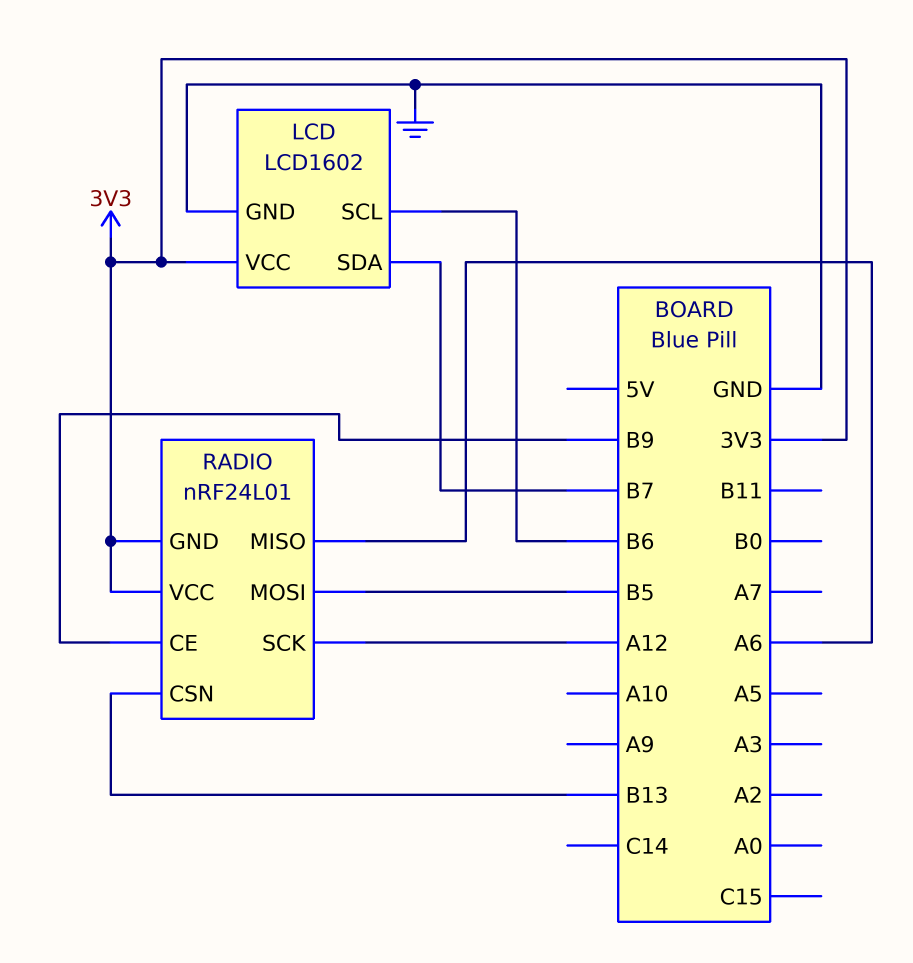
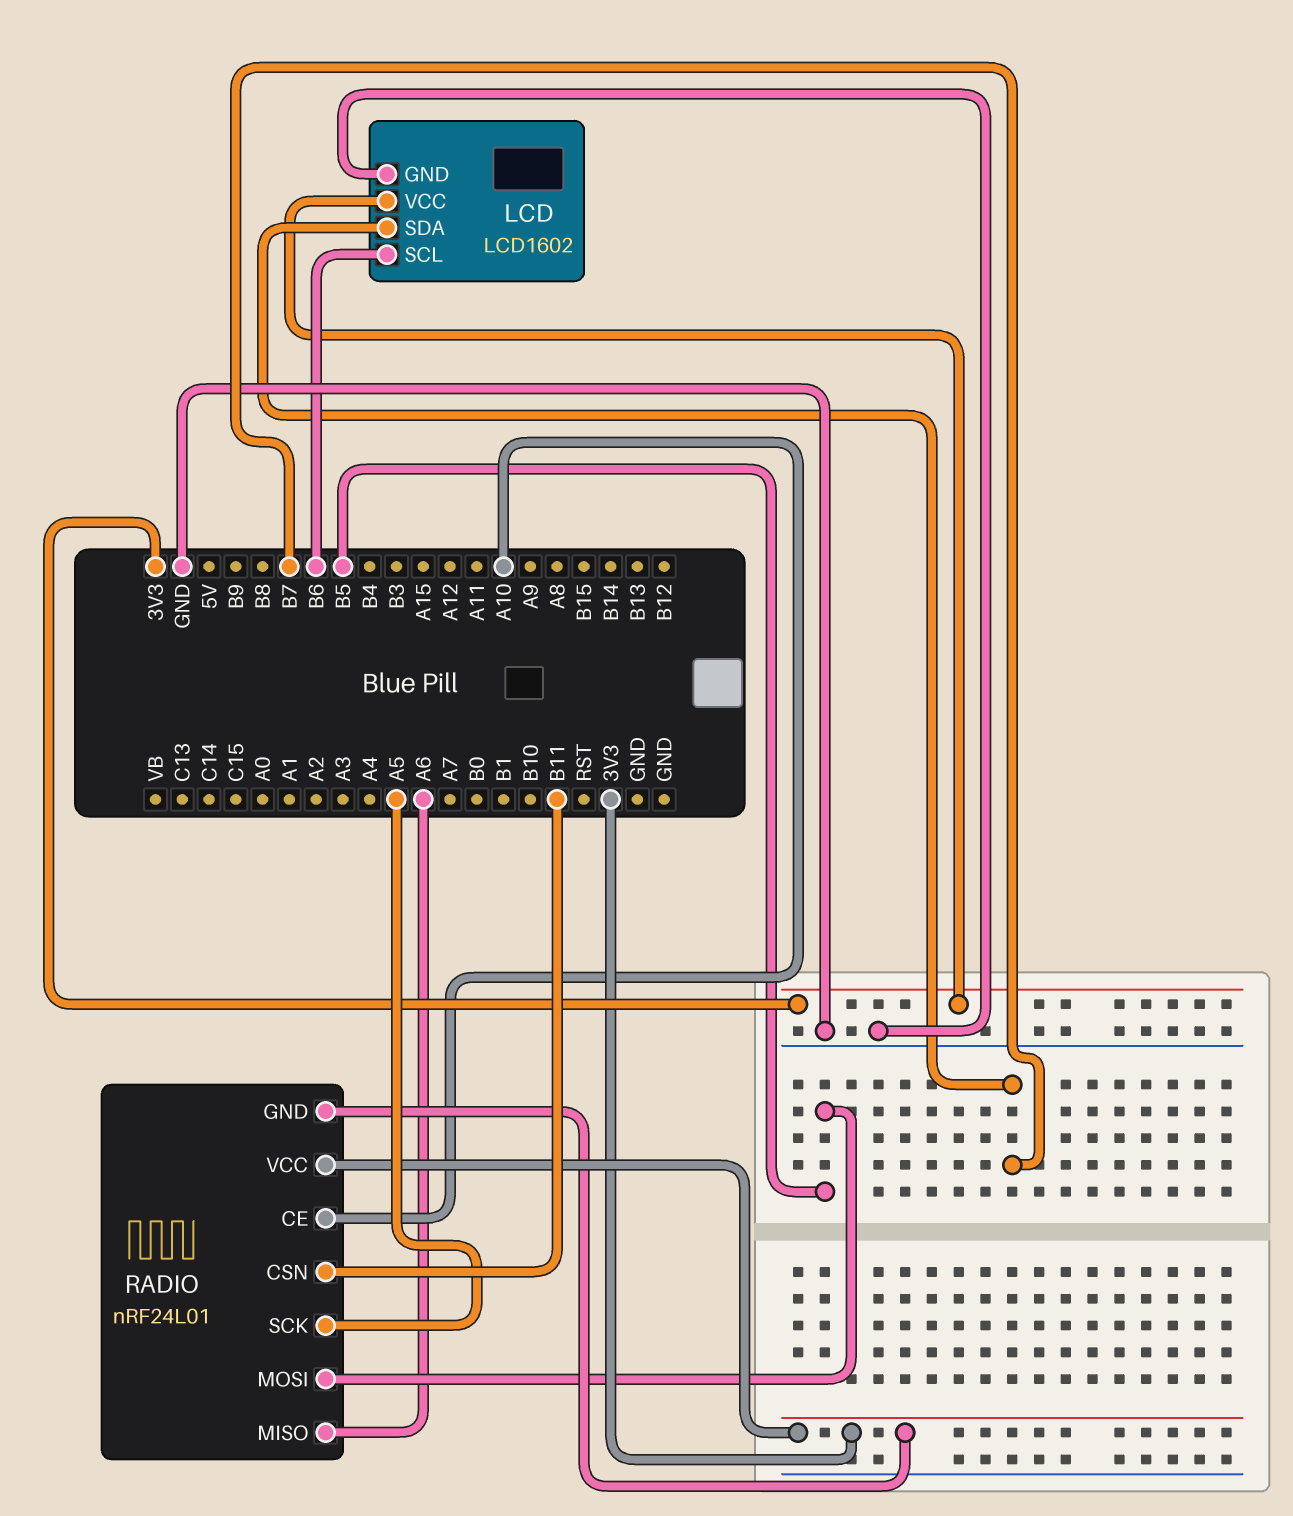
RADIO pin CE: B9 -> A10
RADIO pin CSN: B13 -> B11
RADIO pin SCK: A12 -> A5

